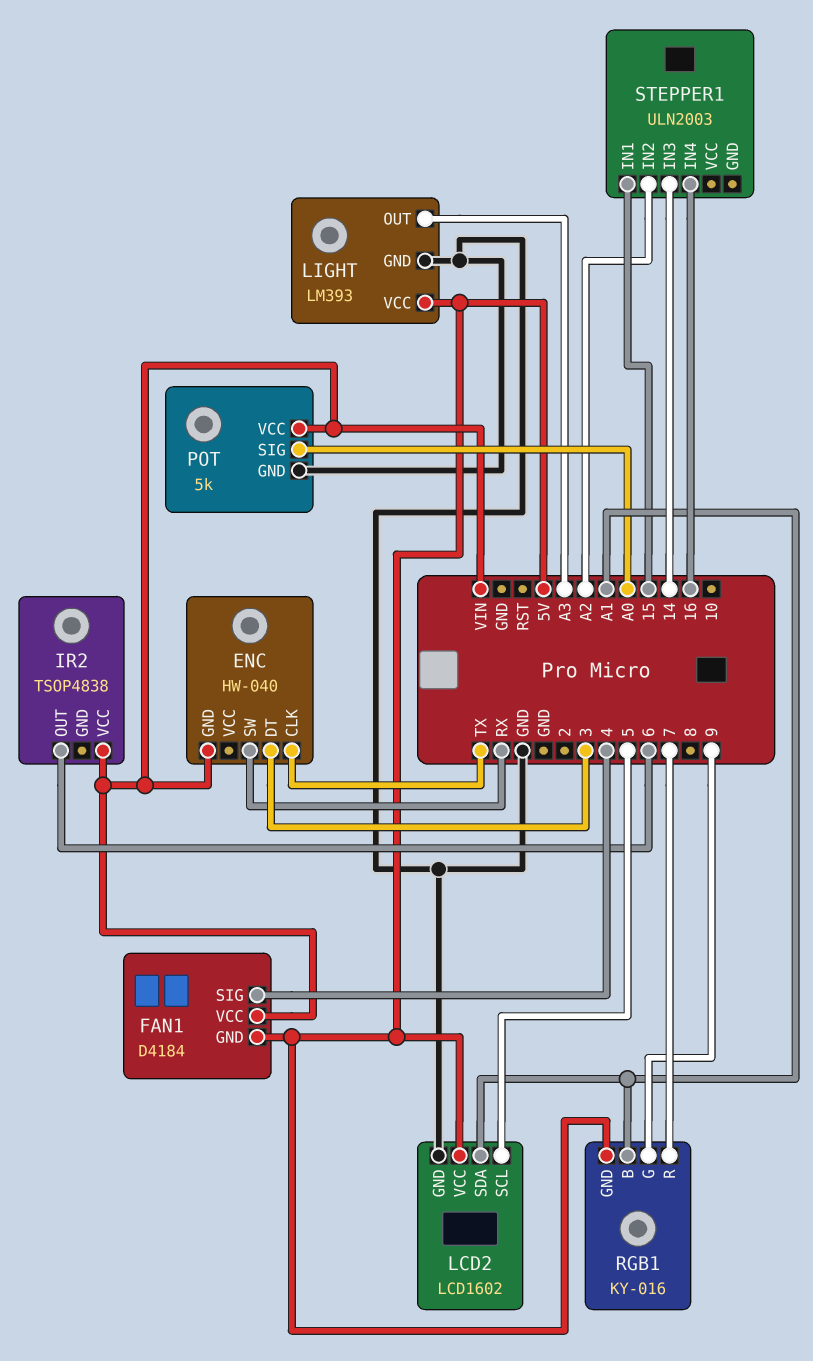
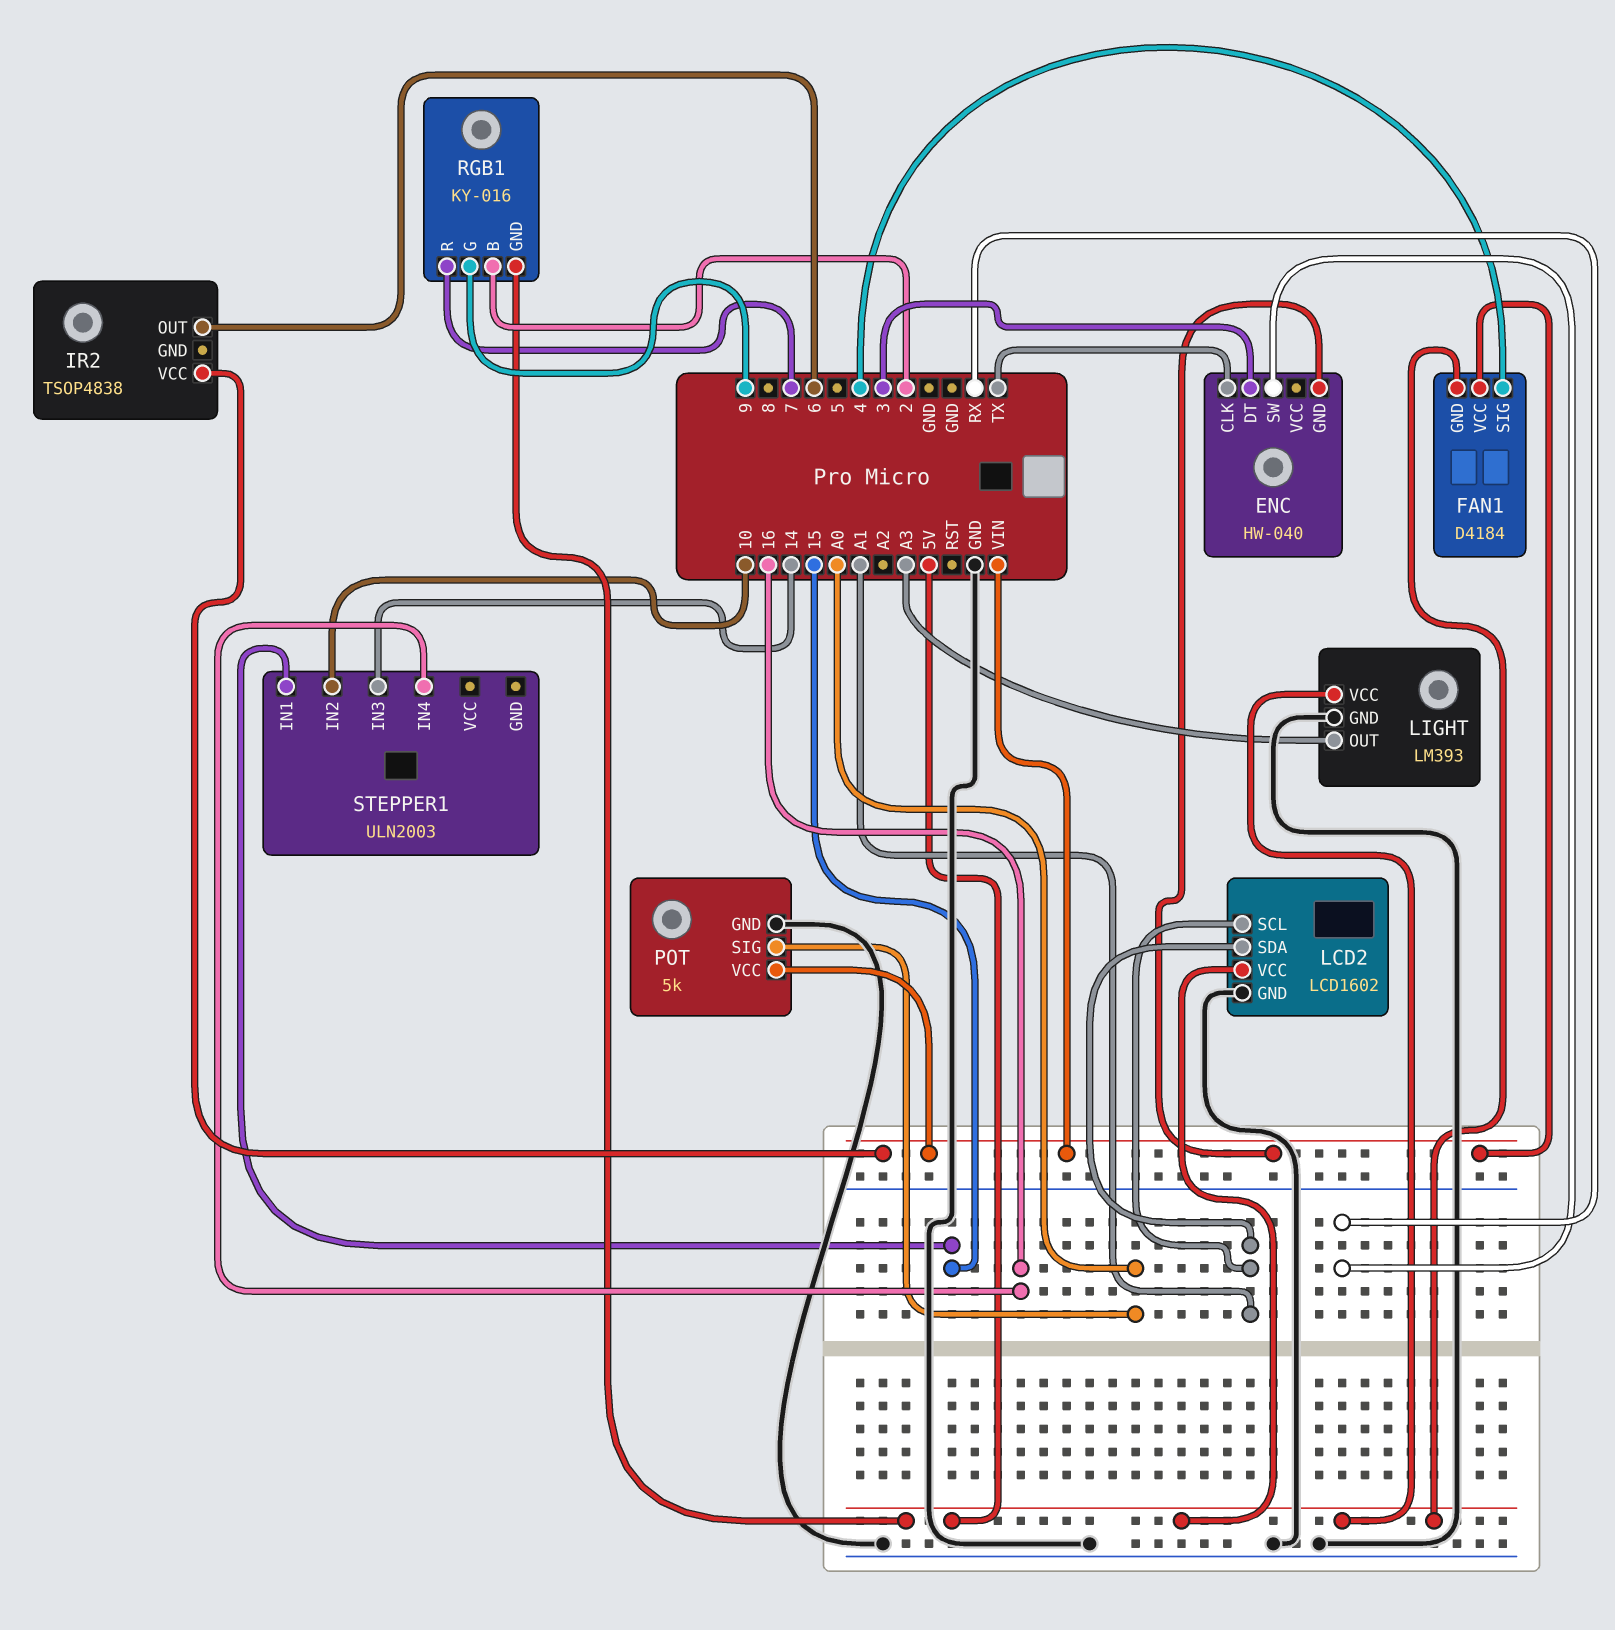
LCD2 pin SCL: 5 -> A1
RGB1 pin B: A1 -> 2
STEPPER1 pin IN2: A2 -> 10

